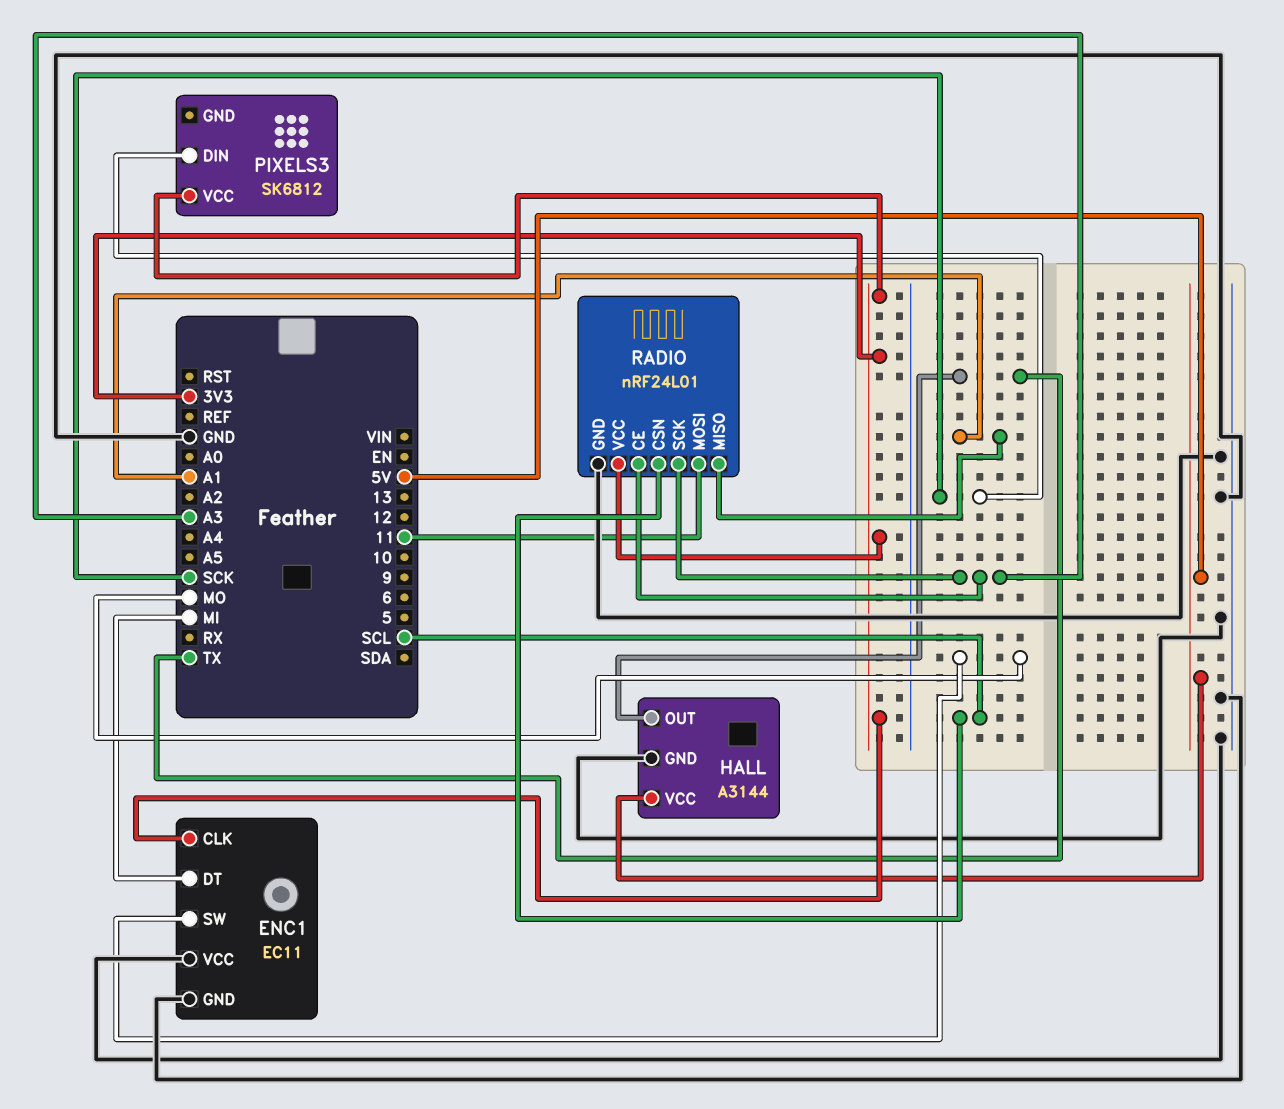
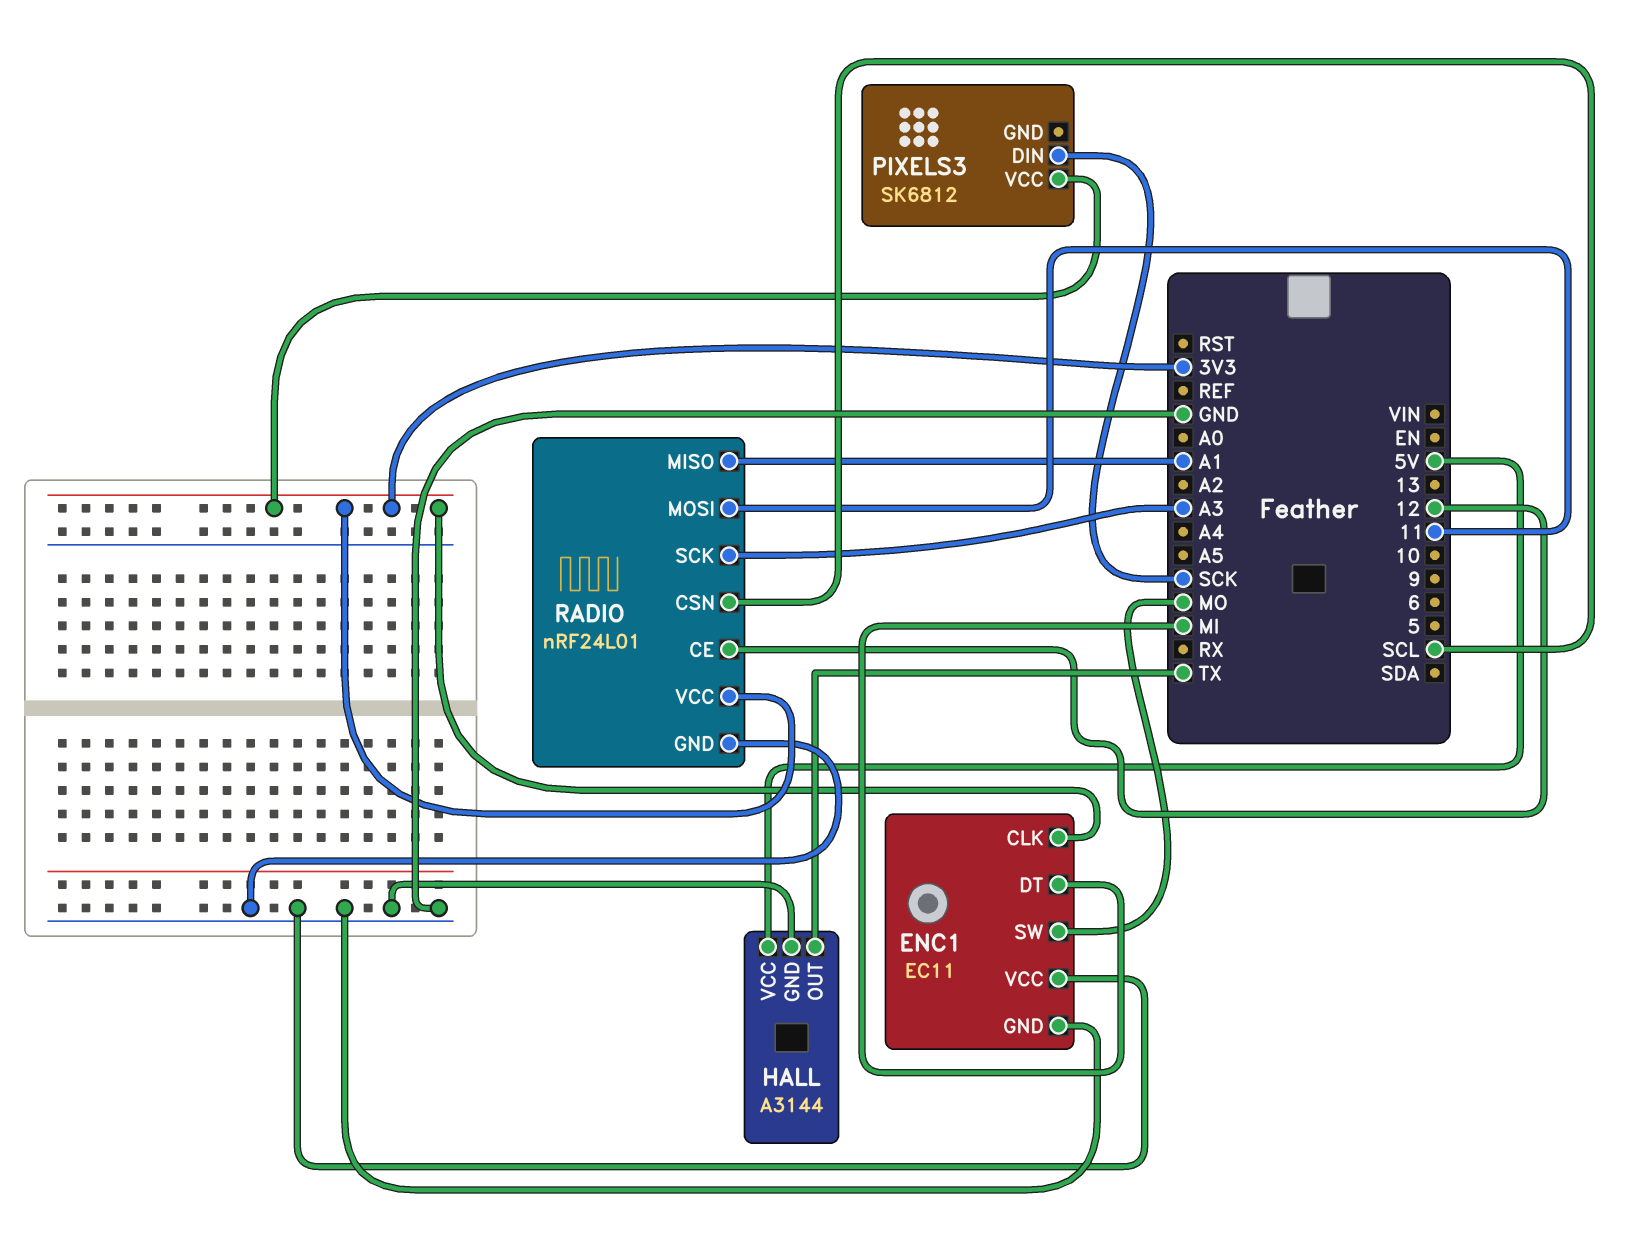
RADIO pin CE: A3 -> 12

